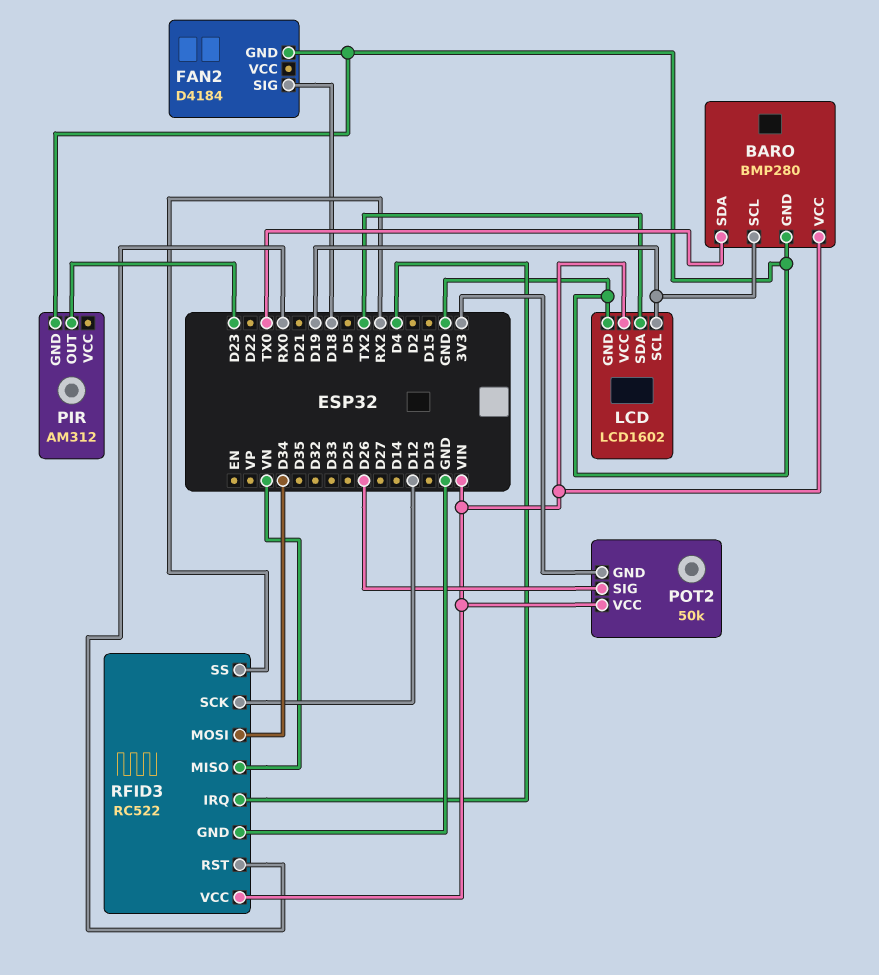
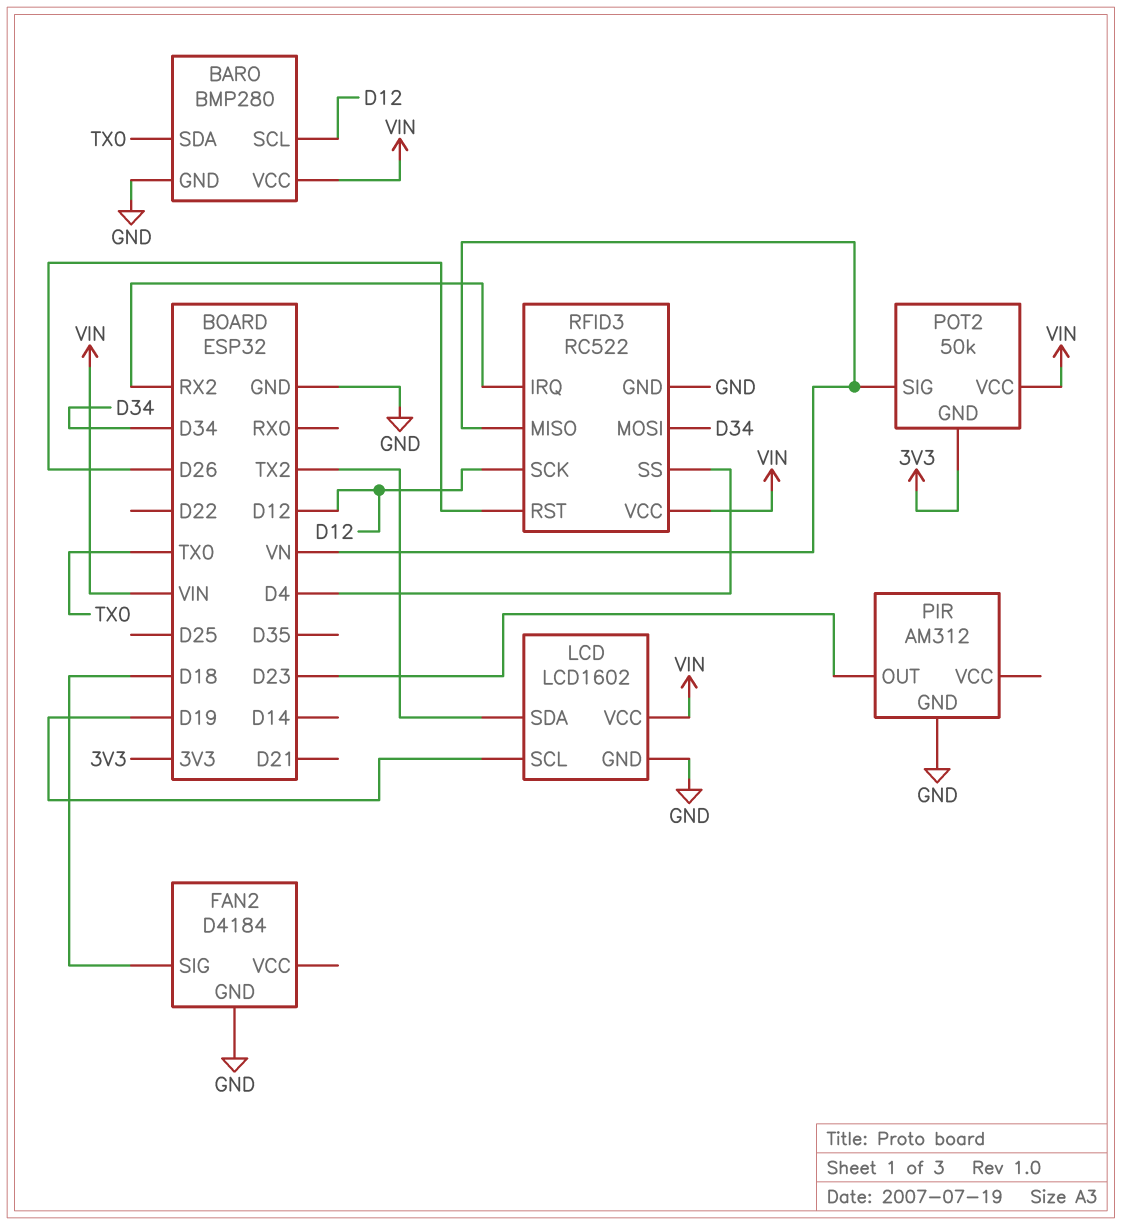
BARO pin SCL: D19 -> D12
POT2 pin SIG: D26 -> VN
RFID3 pin IRQ: D4 -> RX2
RFID3 pin RST: RX0 -> D26
RFID3 pin SS: RX2 -> D4

